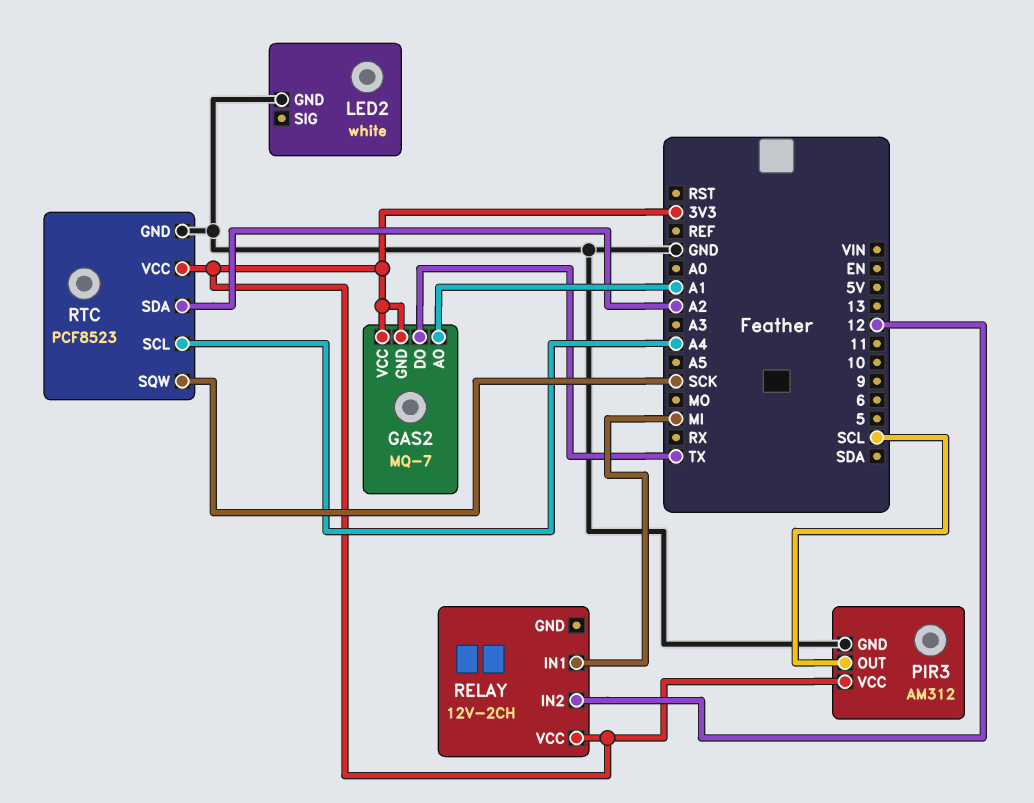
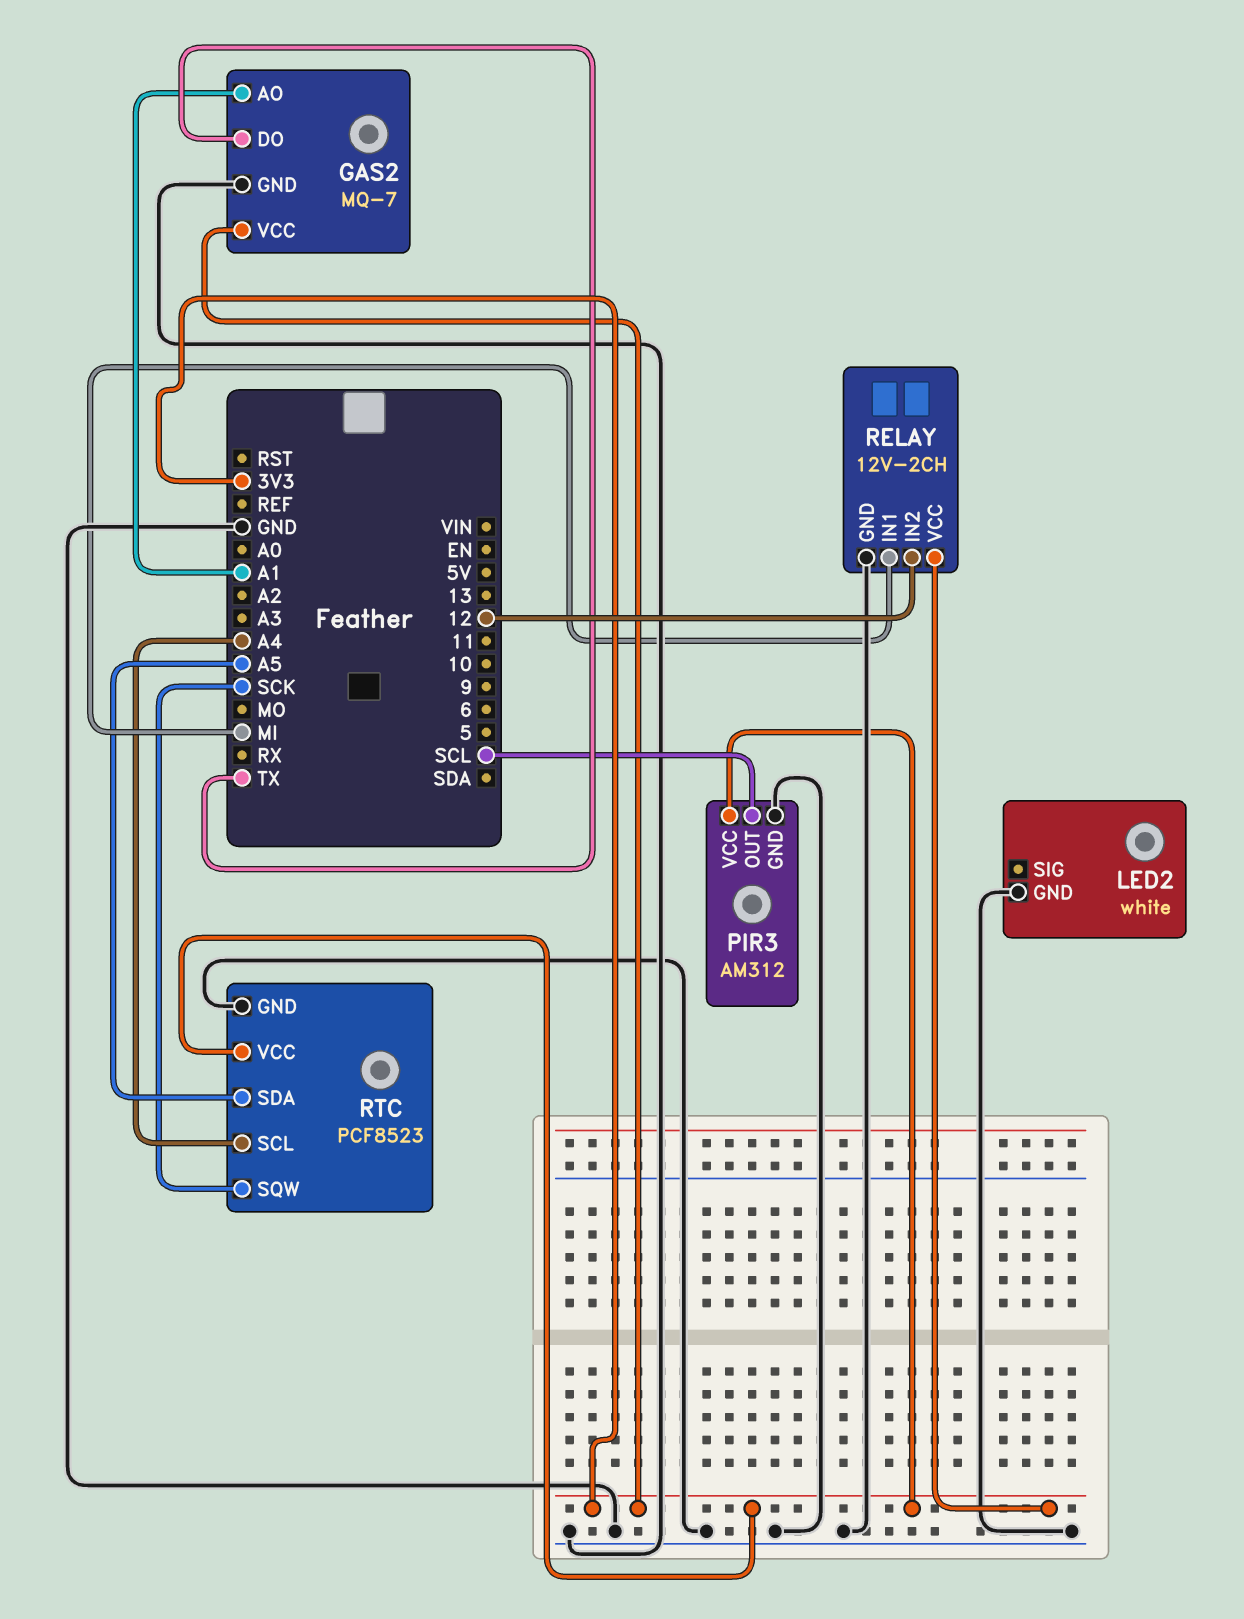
GAS2 pin GND: 3V3 -> GND
RELAY pin GND: none -> GND
RTC pin SDA: A2 -> A5

